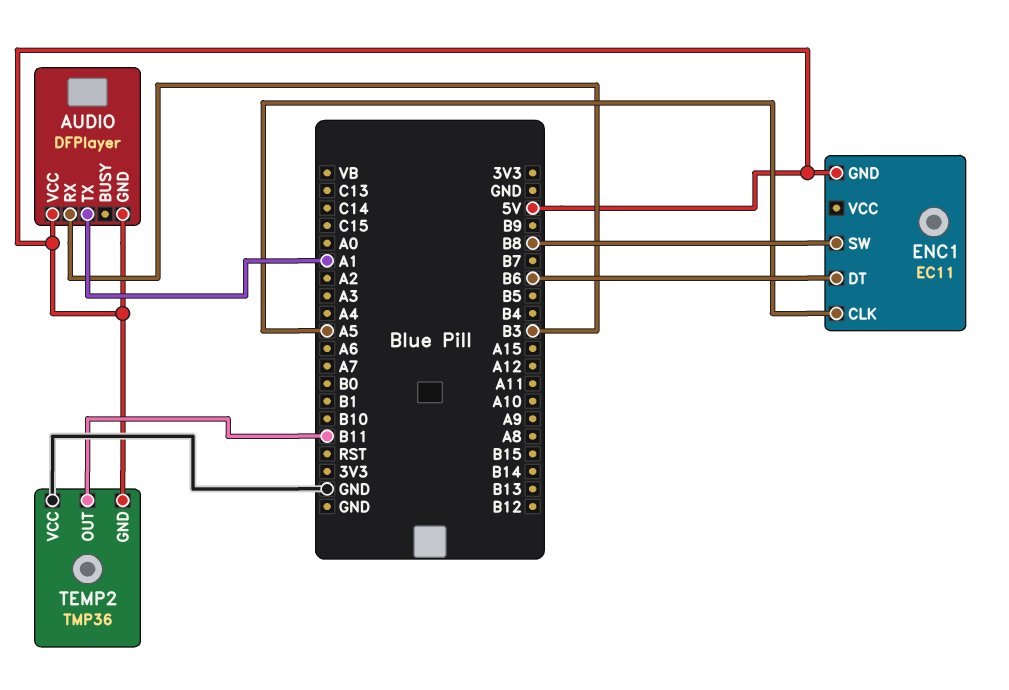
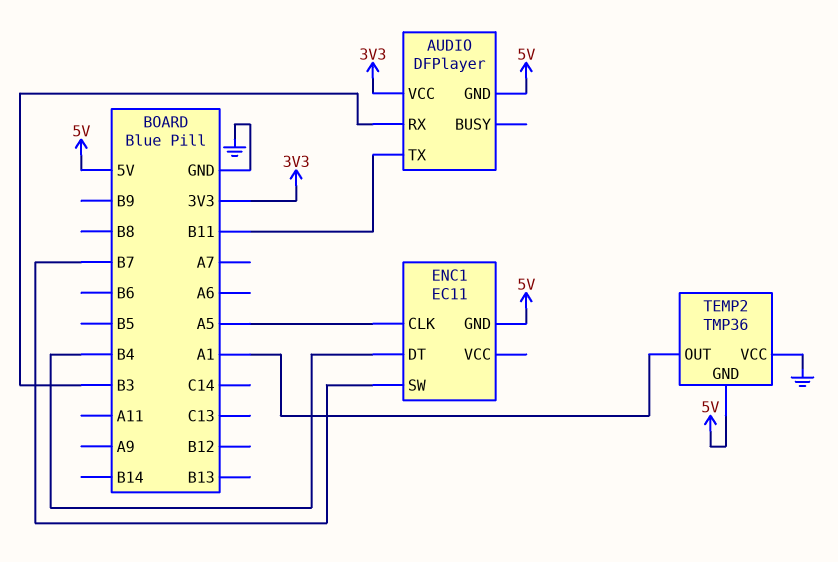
AUDIO pin TX: A1 -> B11
AUDIO pin VCC: 5V -> 3V3
ENC1 pin DT: B6 -> B4
ENC1 pin SW: B8 -> B7
TEMP2 pin OUT: B11 -> A1

